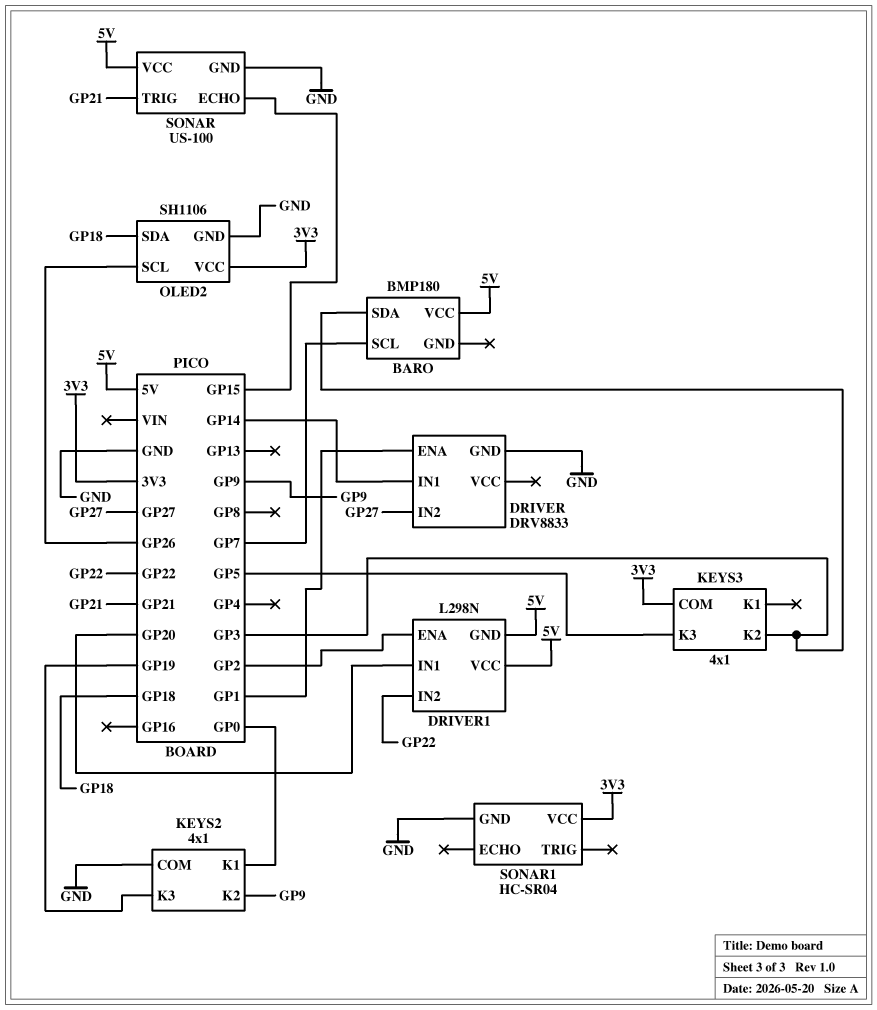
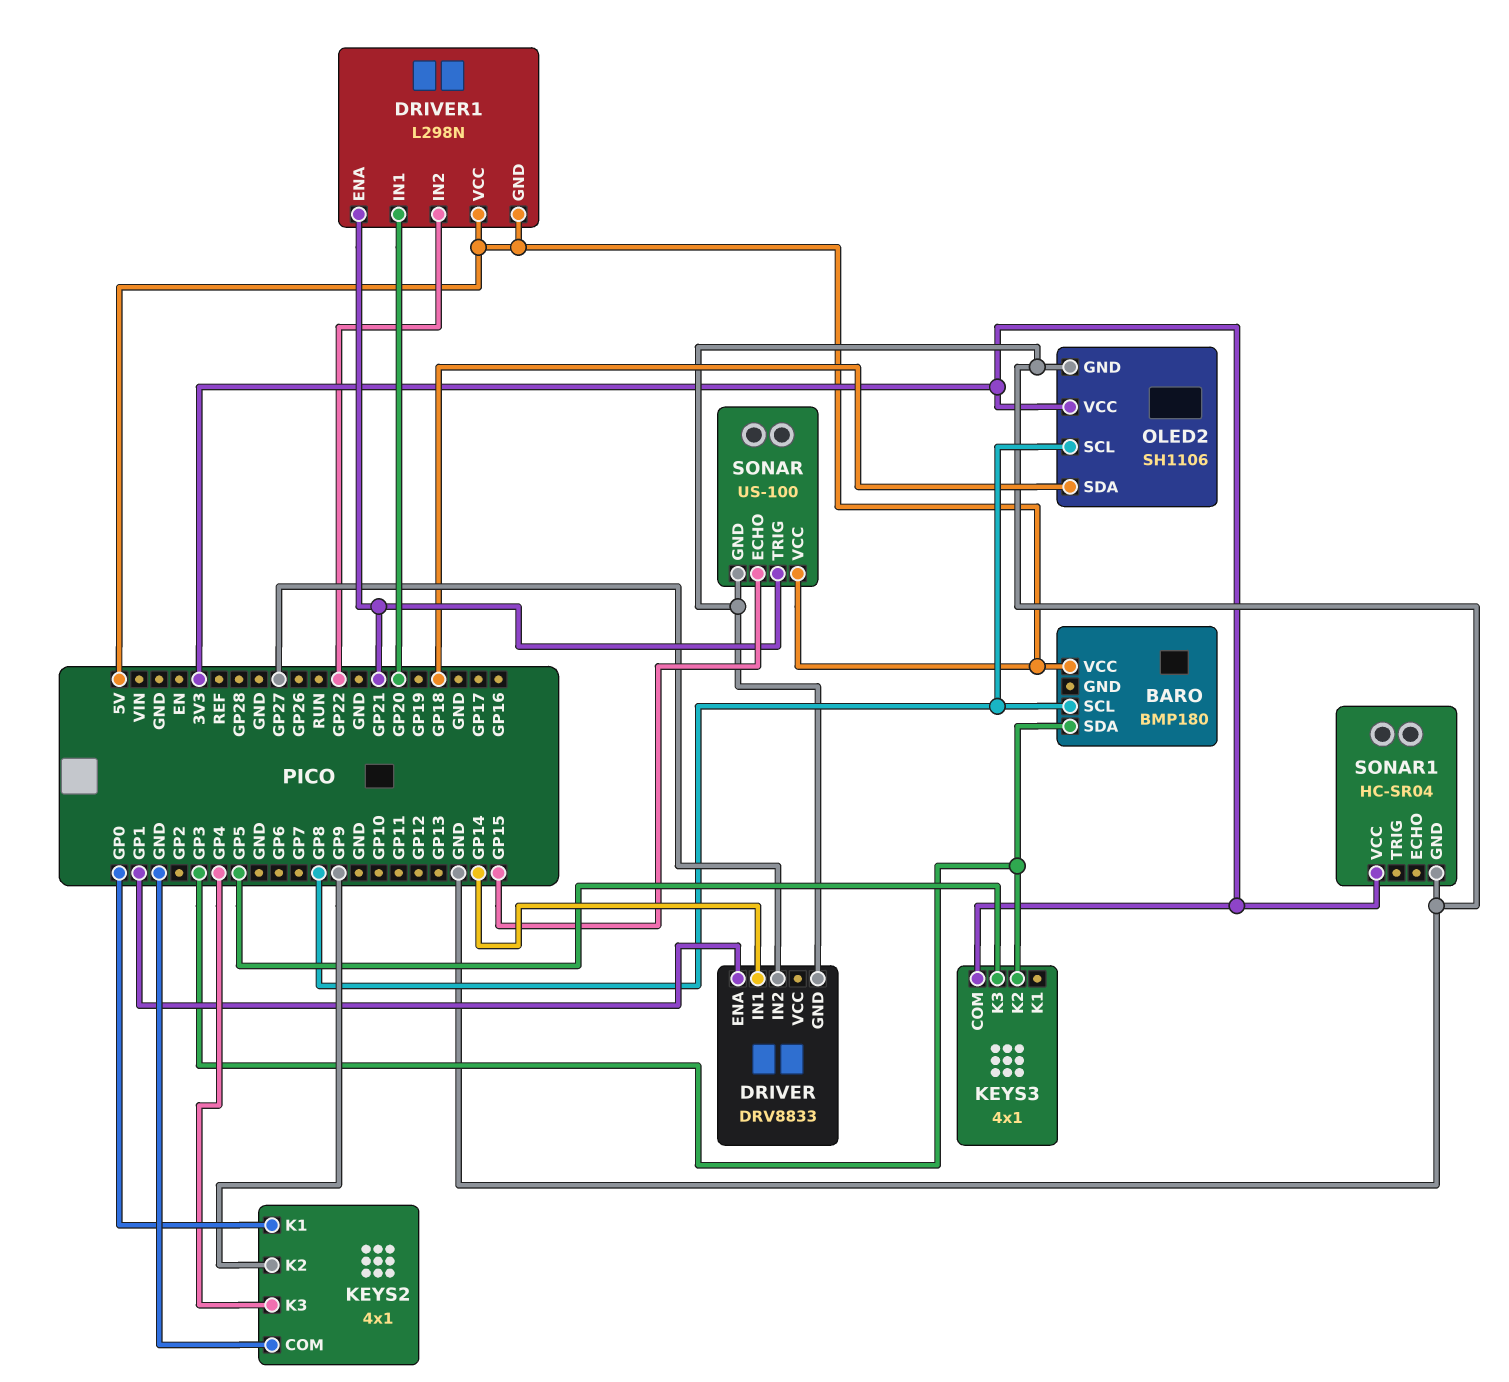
BARO pin SCL: GP7 -> GP8
DRIVER1 pin ENA: GP2 -> GP21
KEYS2 pin K3: GP19 -> GP4
OLED2 pin SCL: GP26 -> GP8

